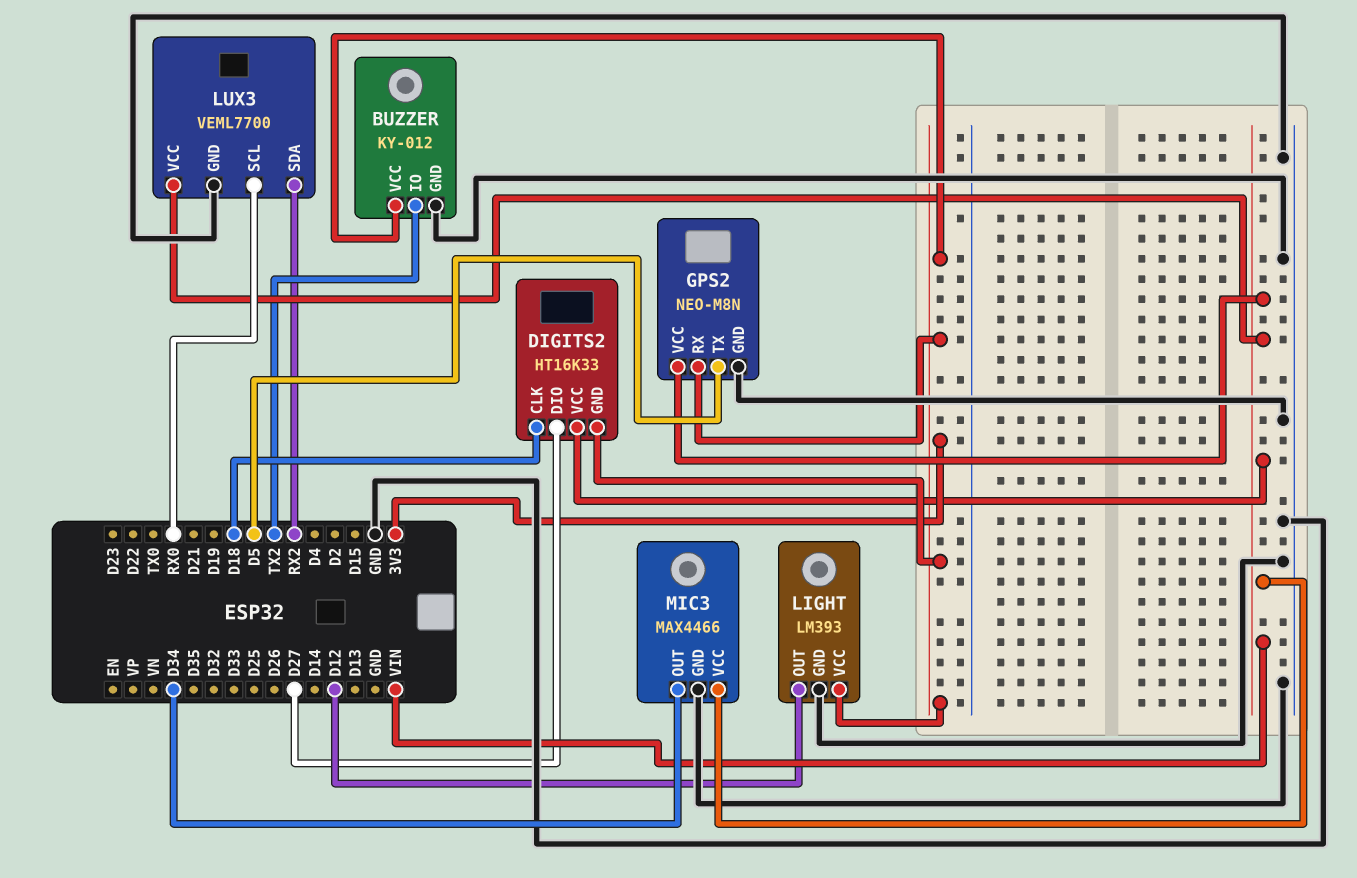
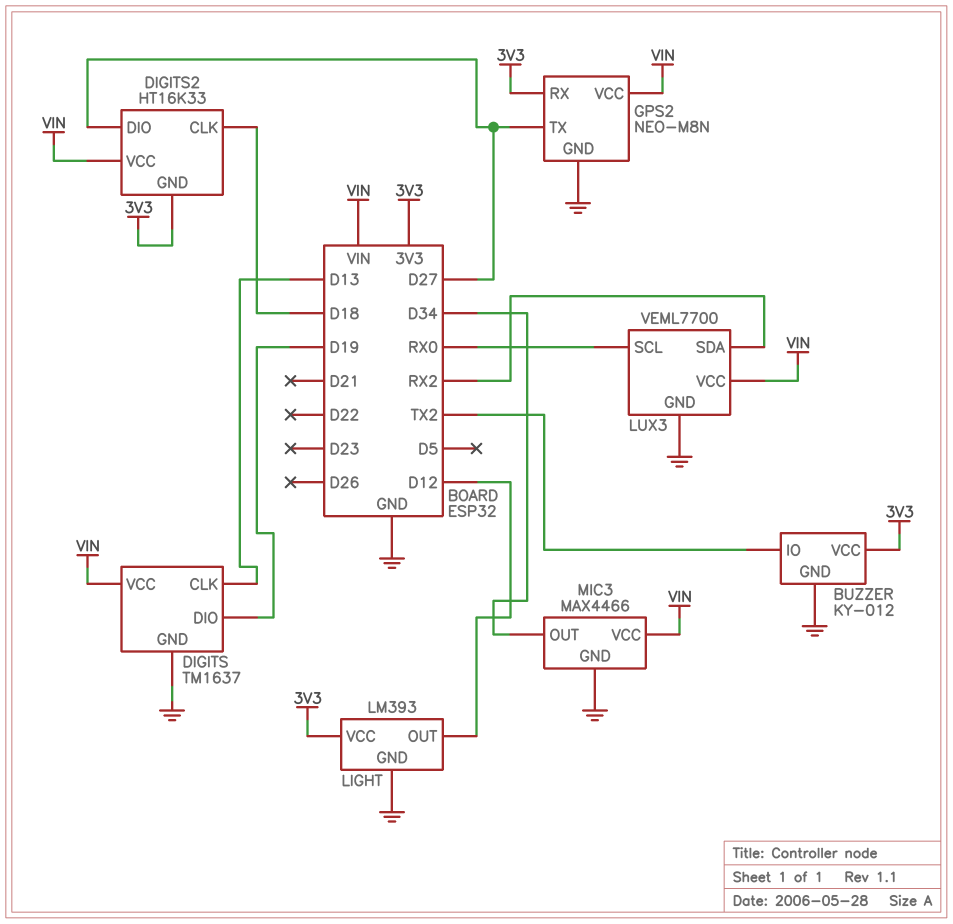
DIGITS: none -> TM1637
DIGITS pin CLK: none -> D13
DIGITS pin DIO: none -> D19
DIGITS pin GND: none -> GND
DIGITS pin VCC: none -> VIN
GPS2 pin TX: D5 -> D27

